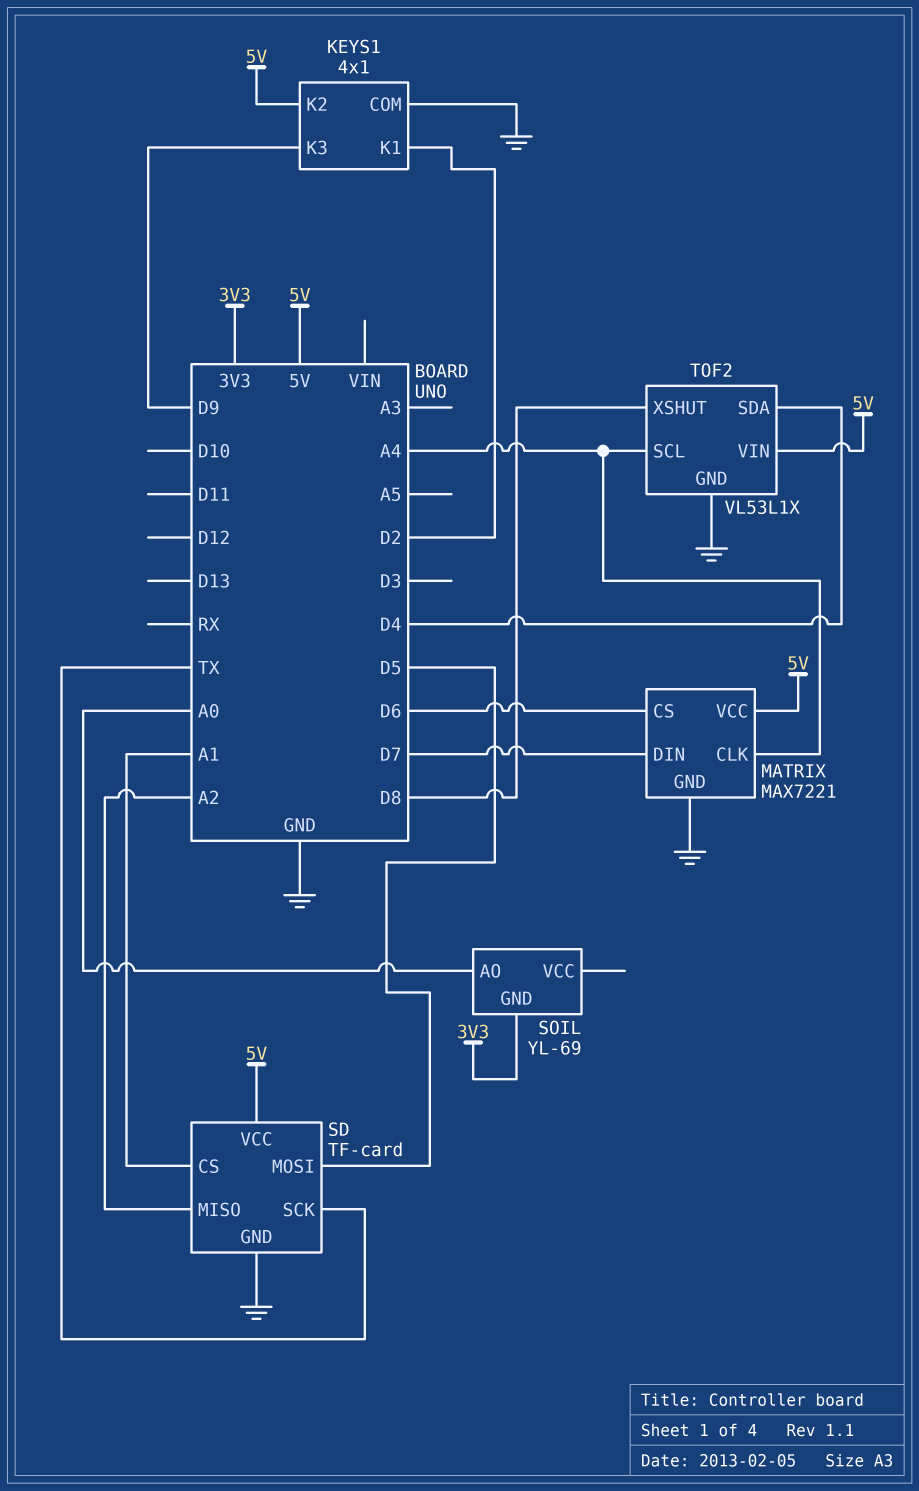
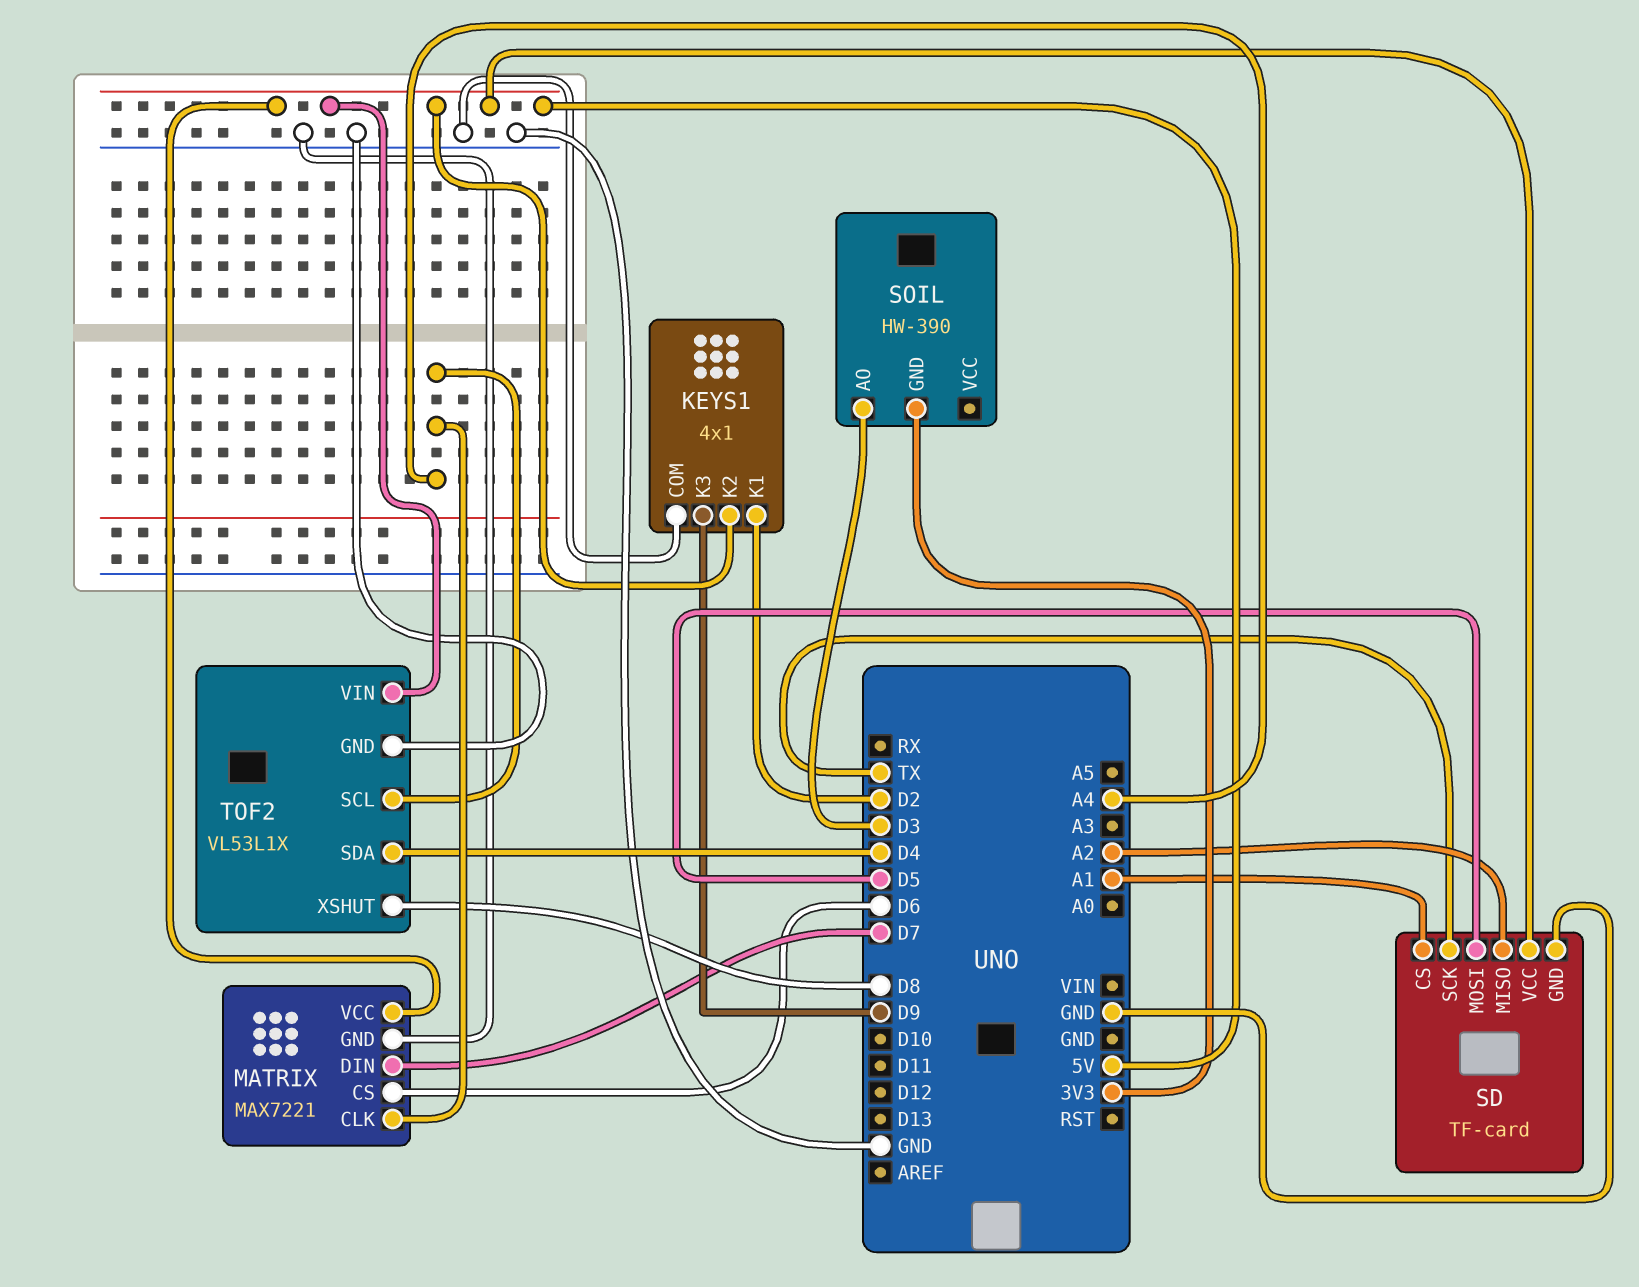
SOIL: YL-69 -> HW-390
SOIL pin AO: A0 -> D3

